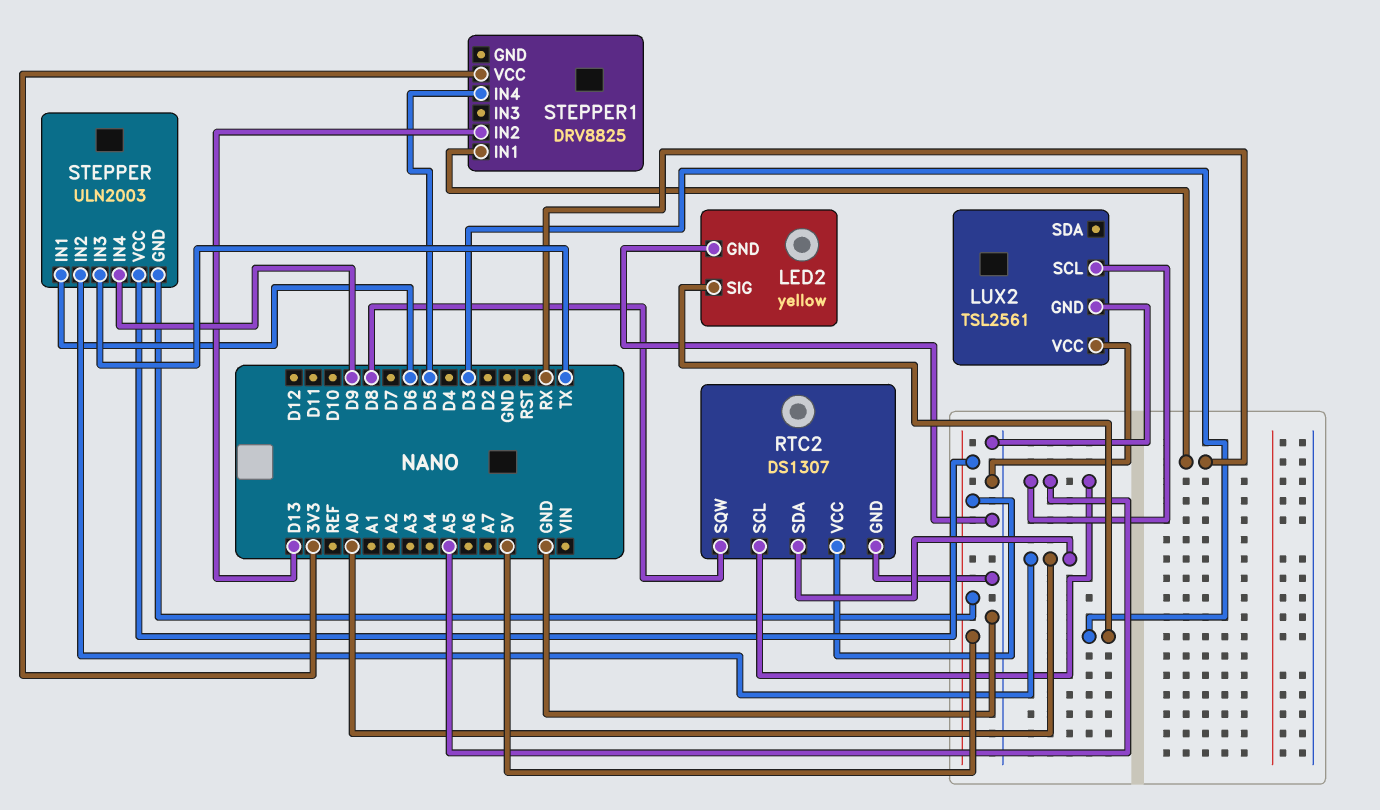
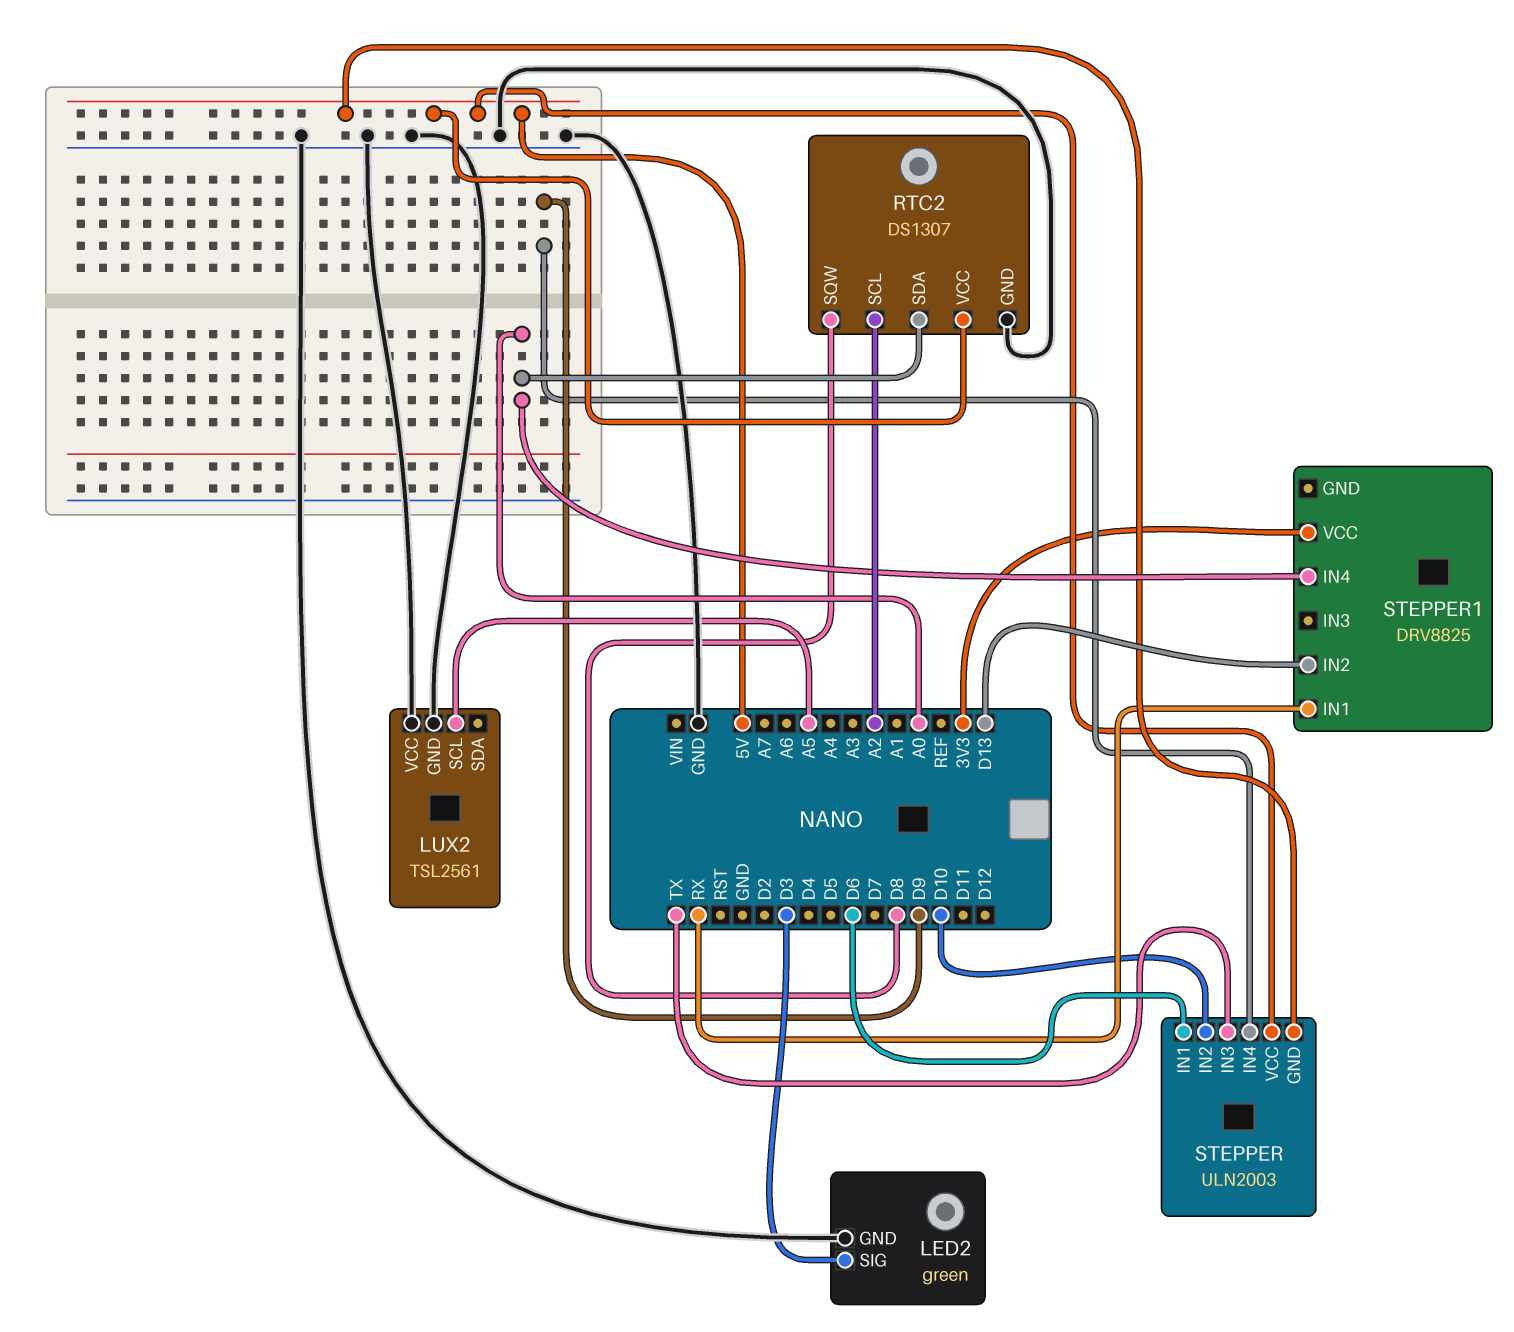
LED2: yellow -> green
RTC2 pin SCL: A5 -> A2
STEPPER pin IN2: A0 -> D10
STEPPER1 pin IN4: D5 -> A0

